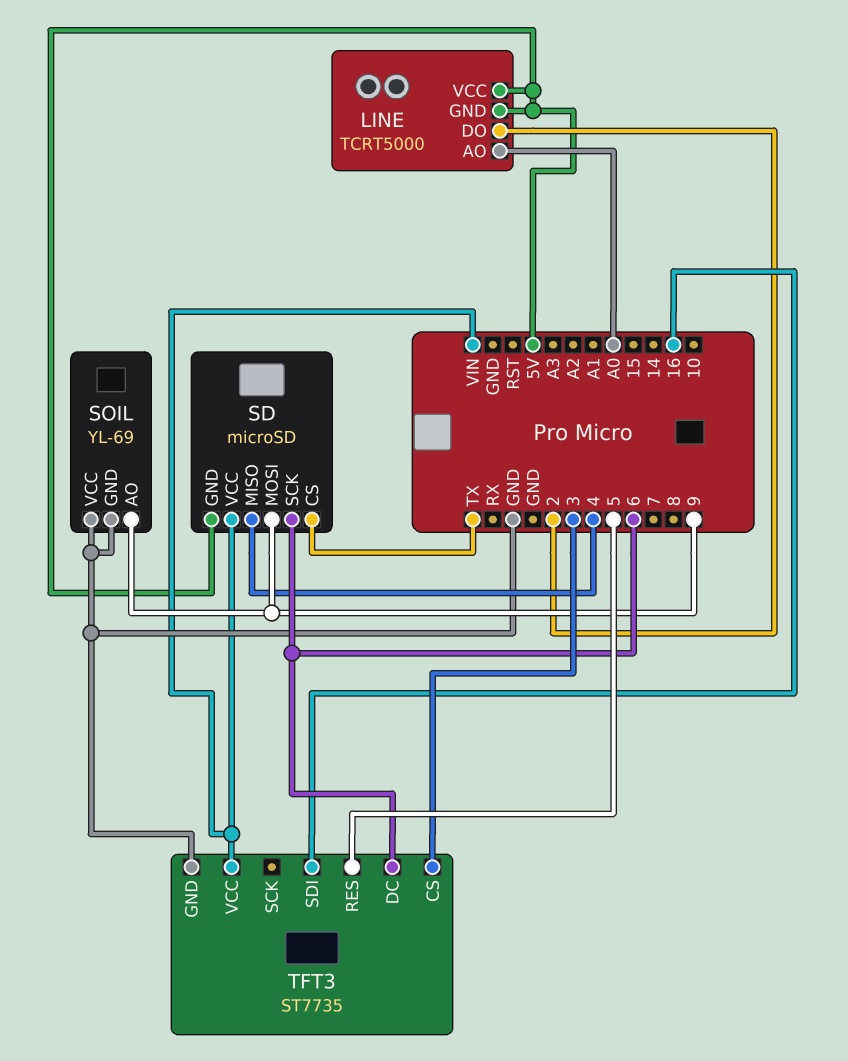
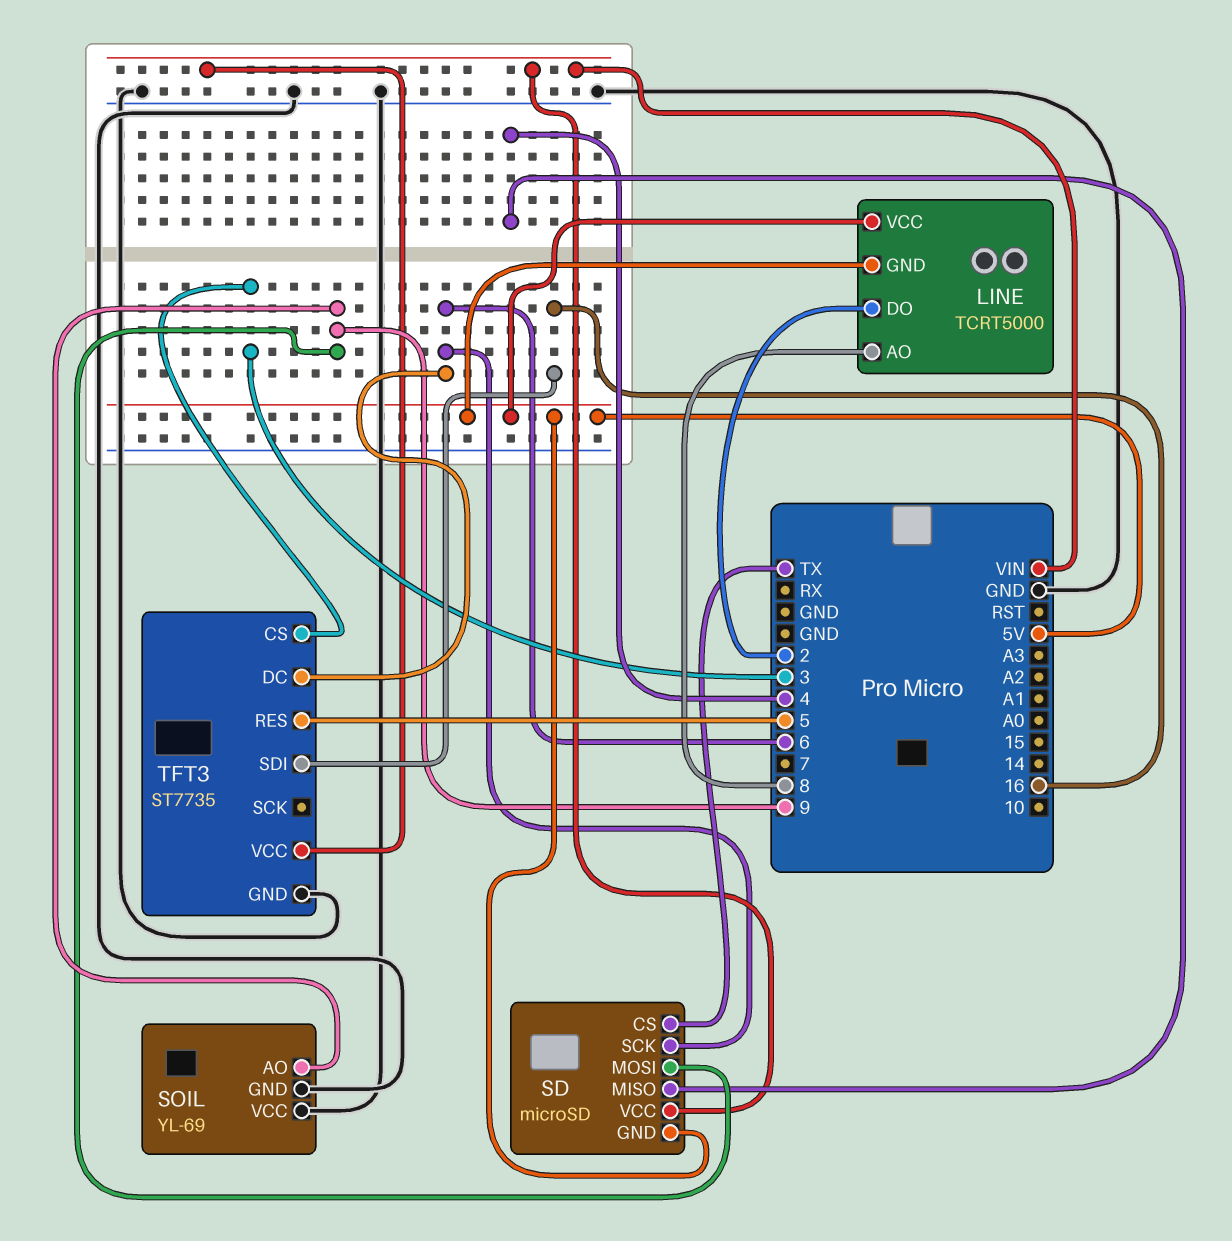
LINE pin AO: A0 -> 8

